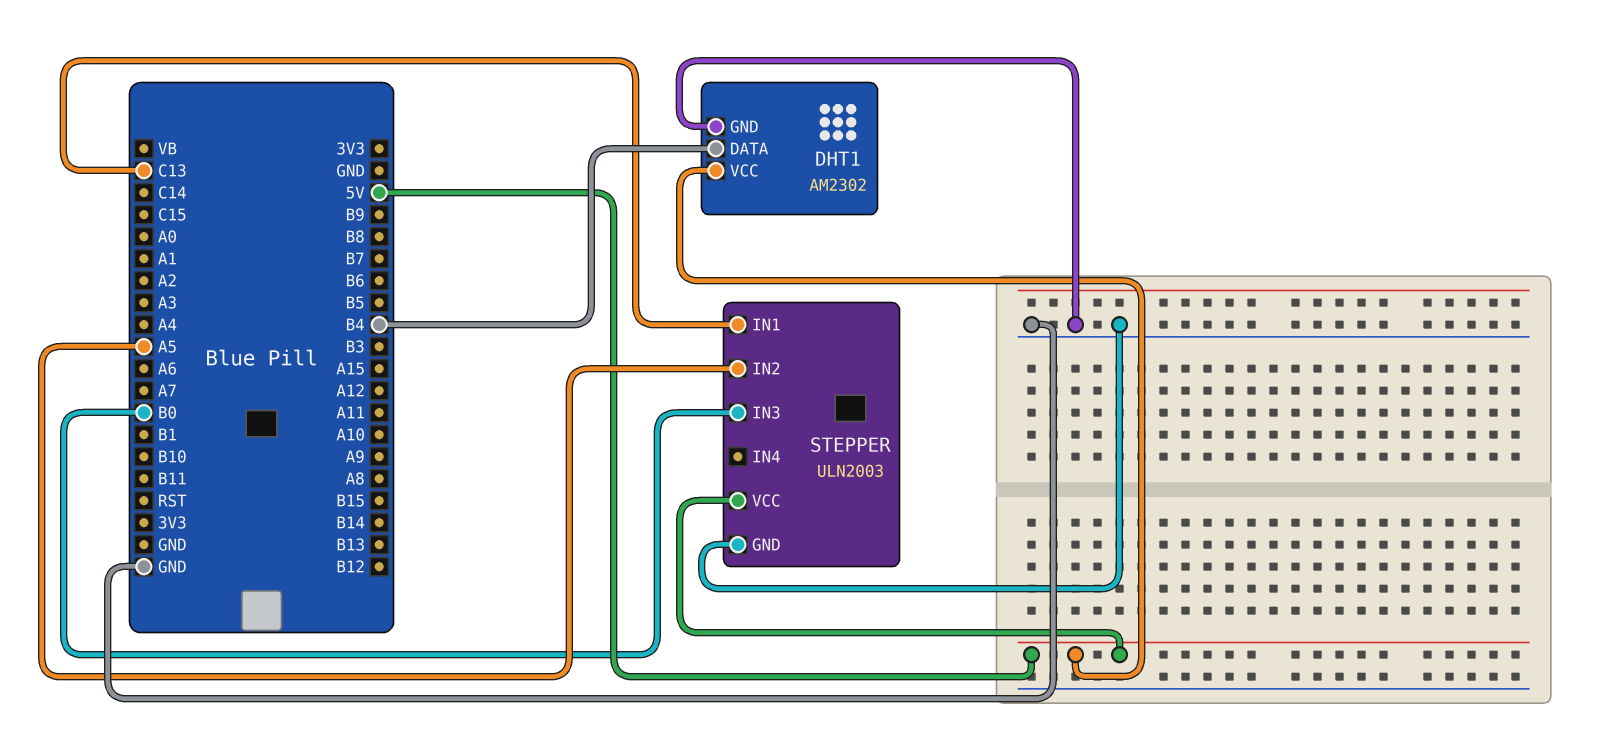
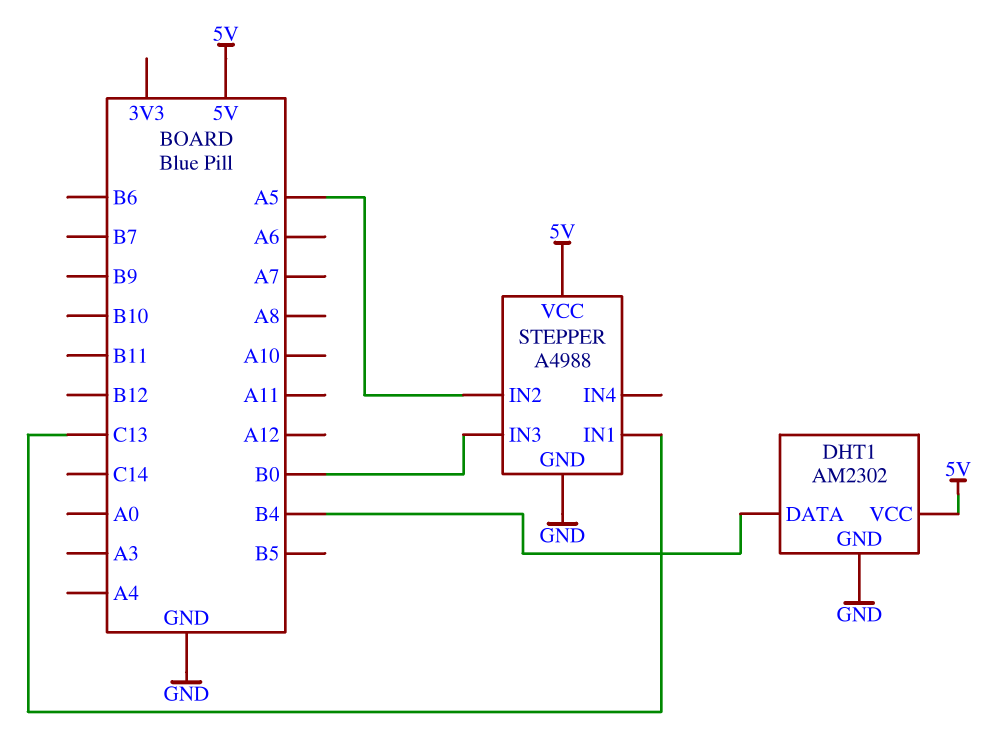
STEPPER: ULN2003 -> A4988

